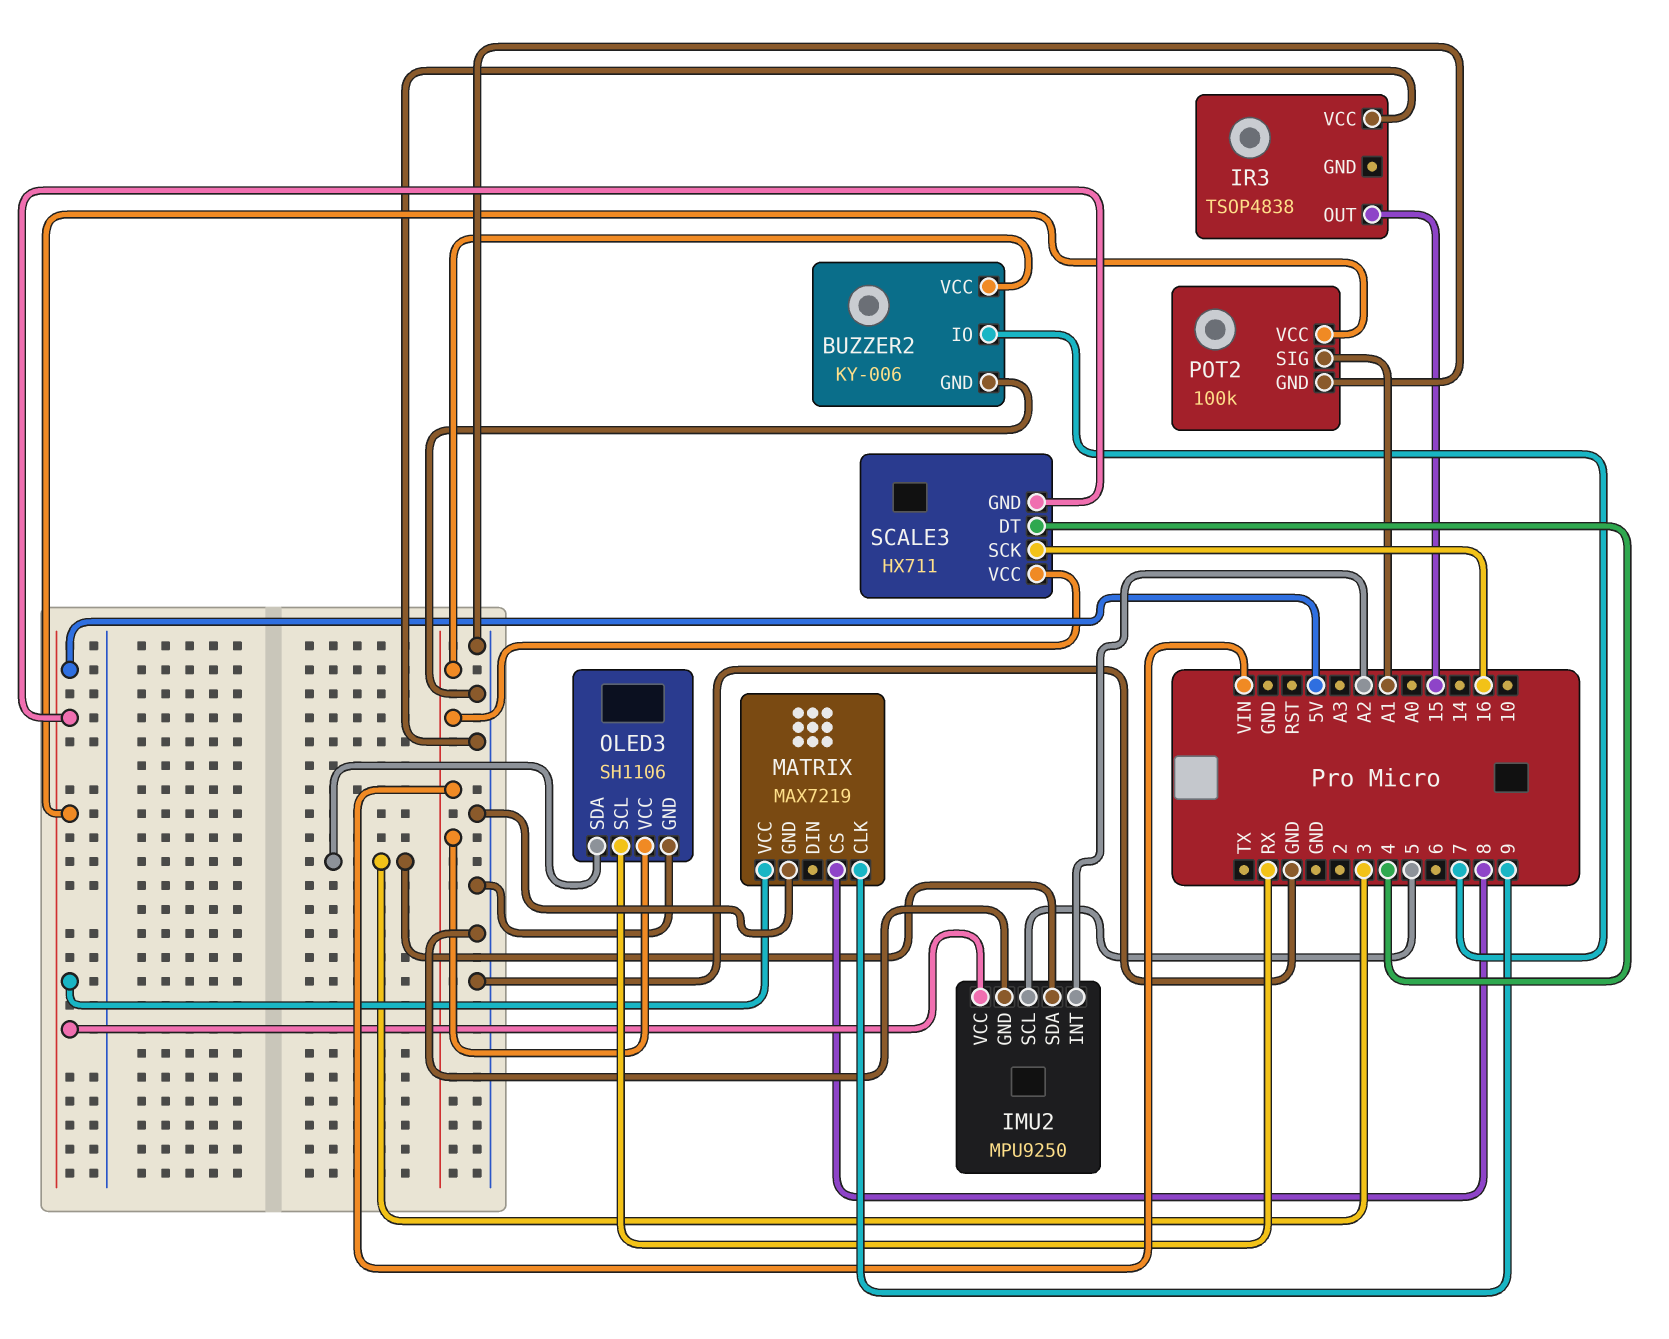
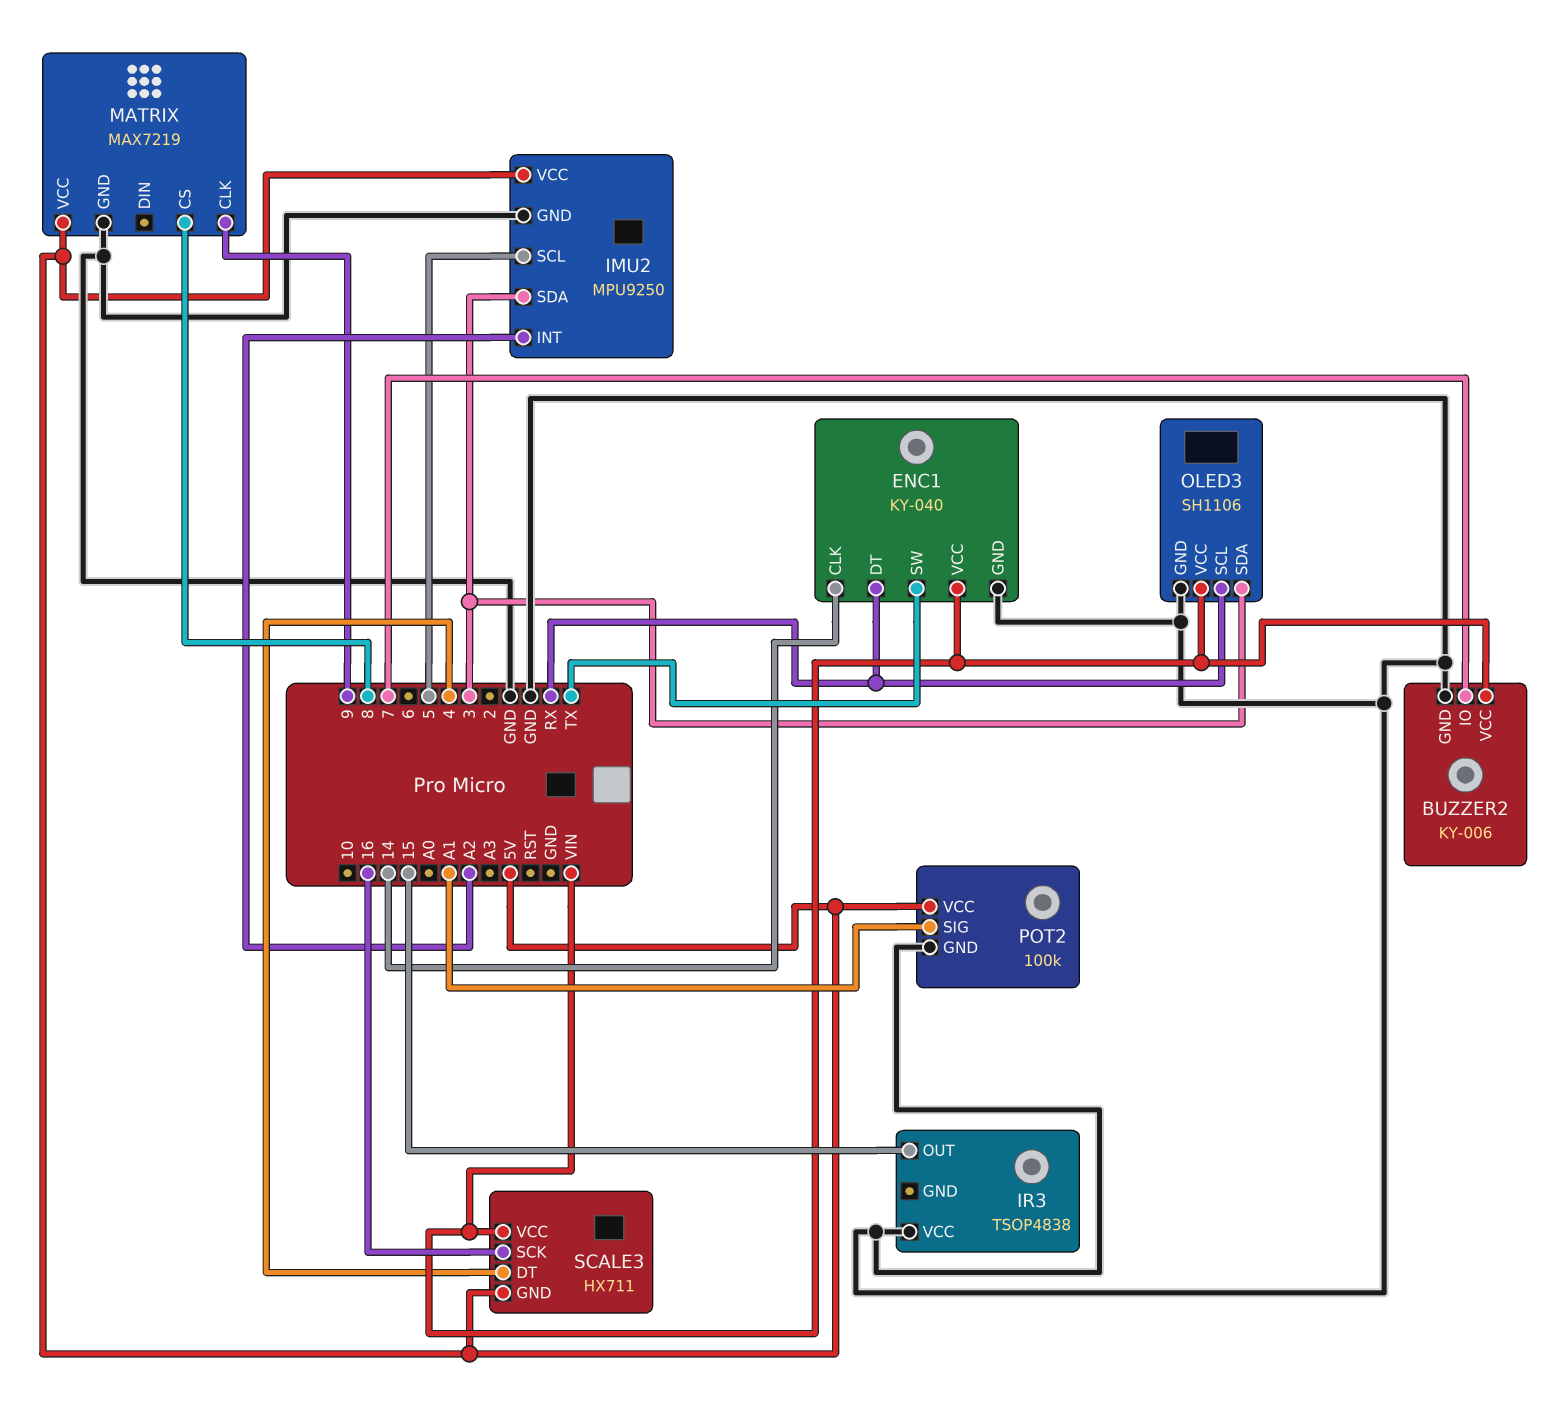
ENC1: none -> KY-040
ENC1 pin CLK: none -> 14
ENC1 pin DT: none -> RX
ENC1 pin GND: none -> GND
ENC1 pin SW: none -> TX
ENC1 pin VCC: none -> VIN

